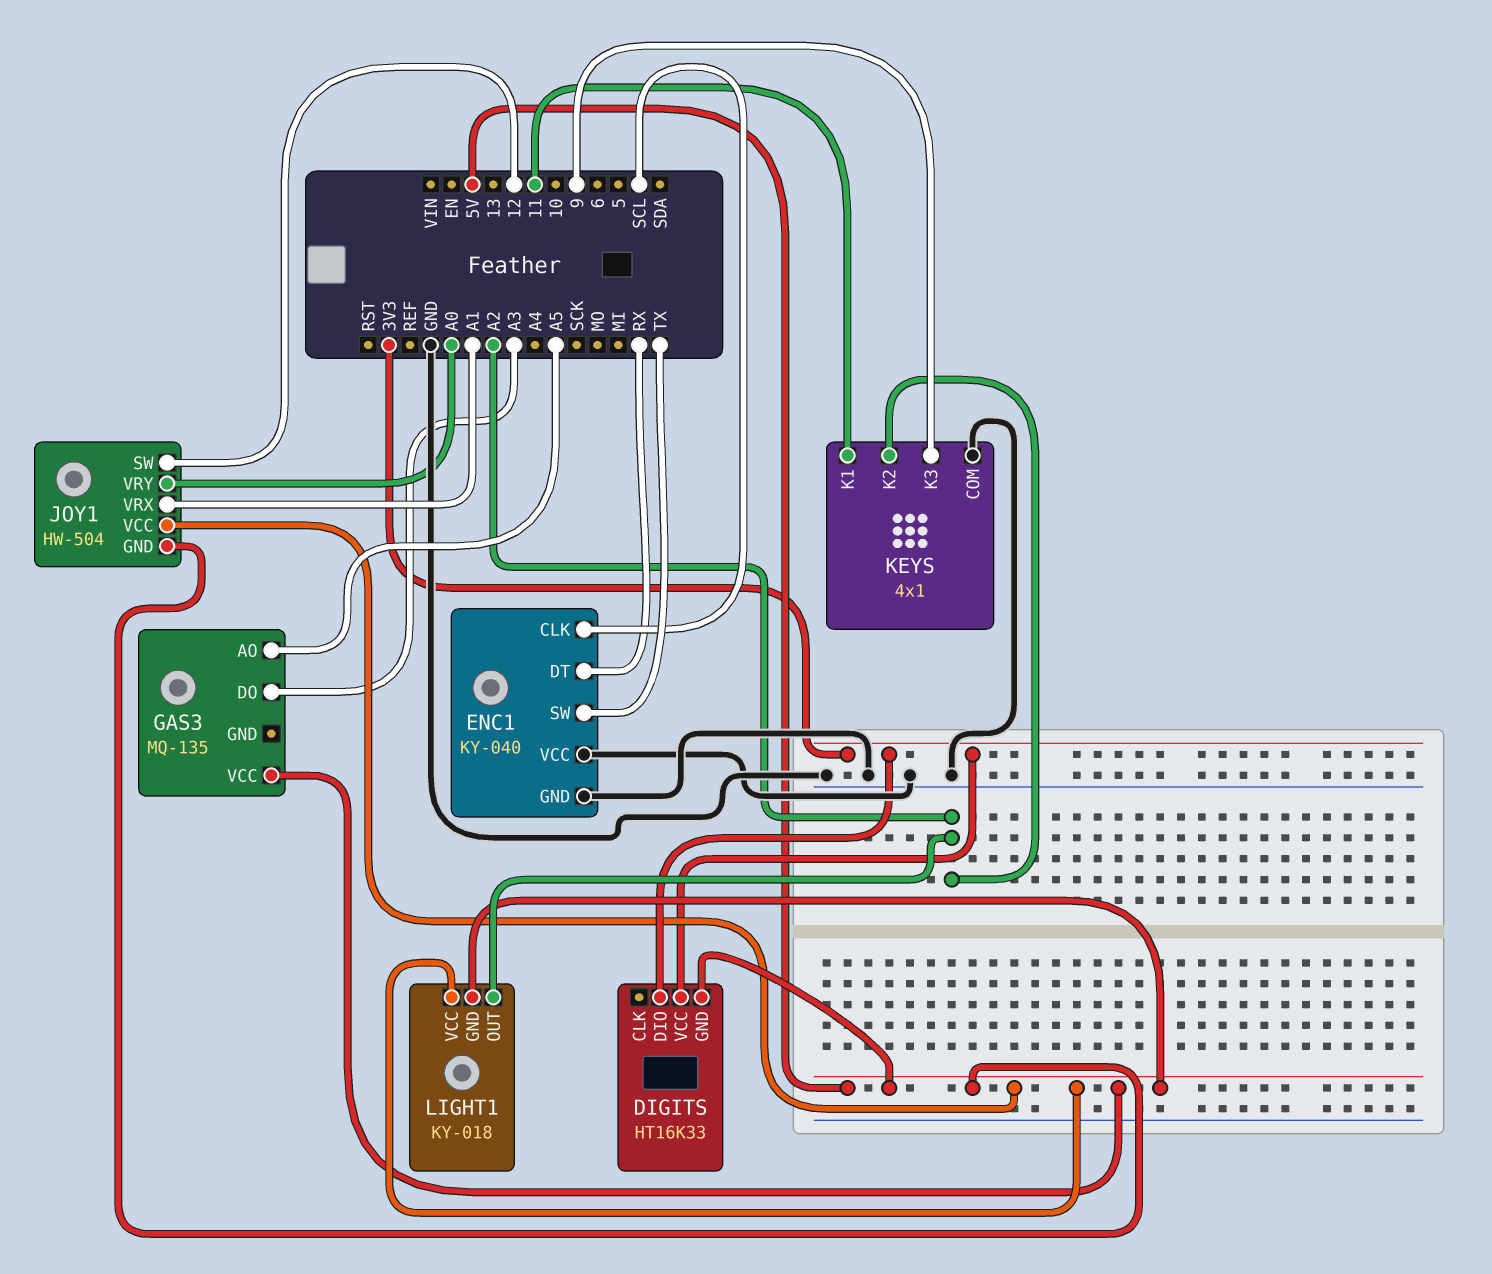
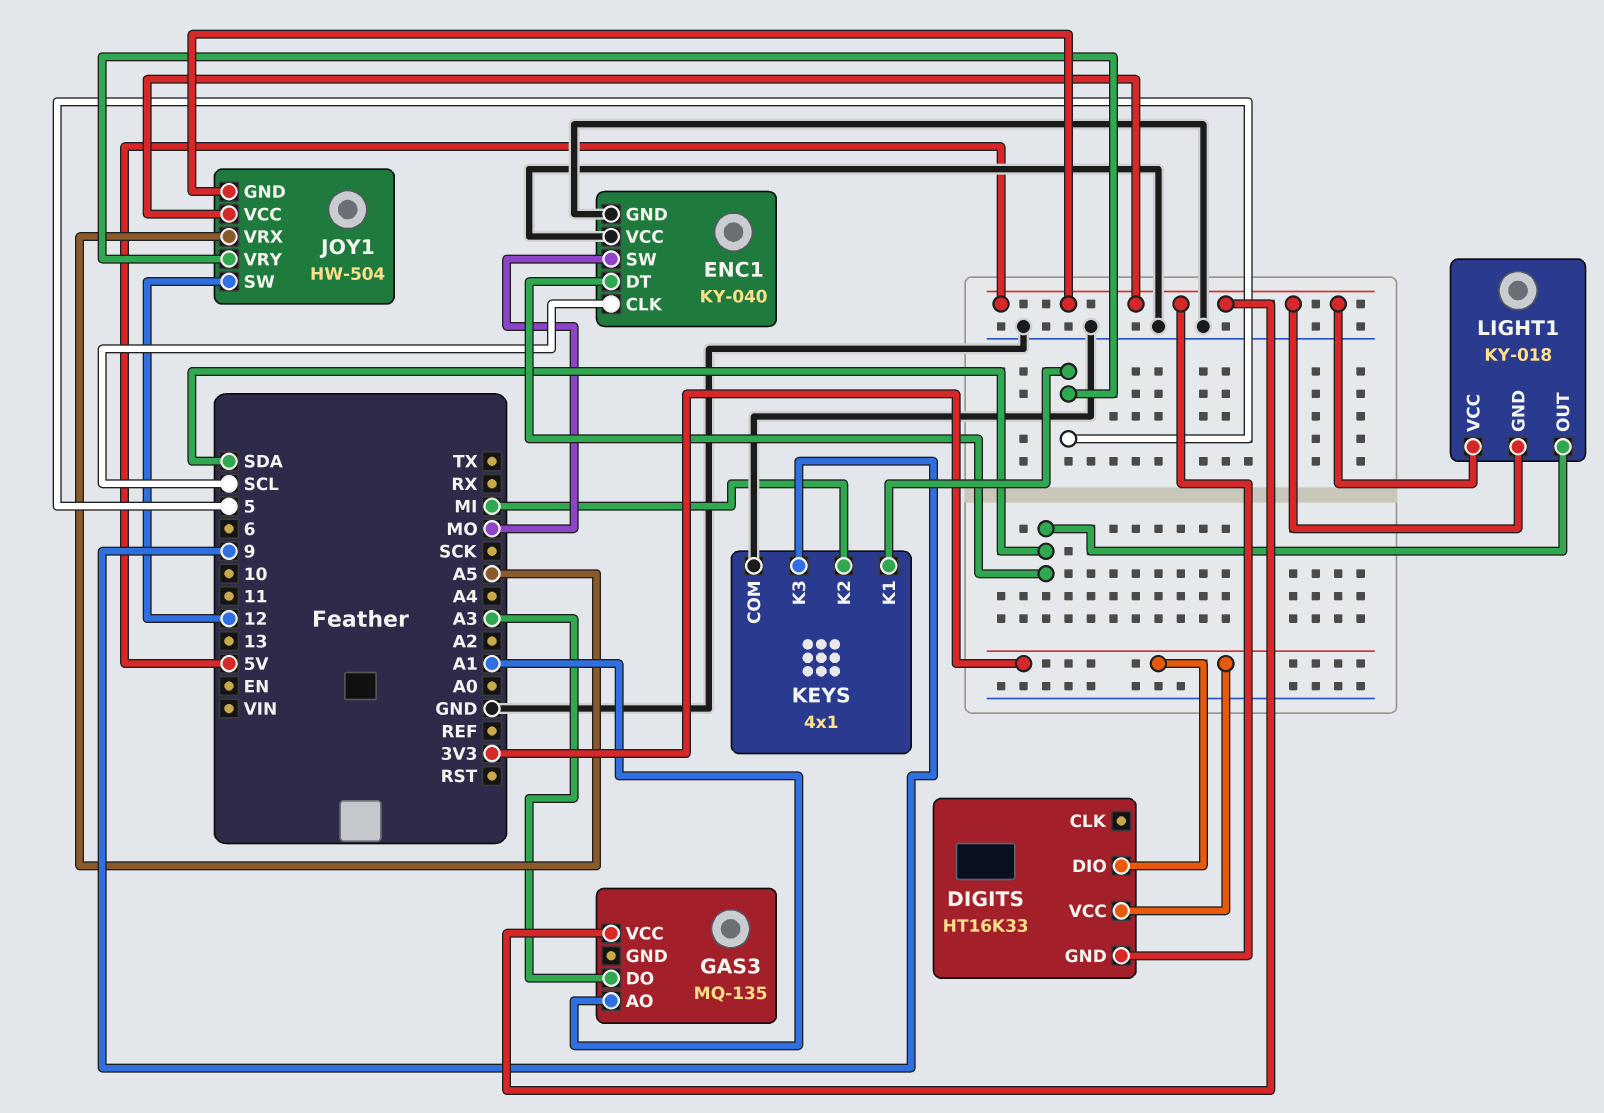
ENC1 pin DT: RX -> SDA
ENC1 pin SW: TX -> MO
GAS3 pin AO: A5 -> A1
JOY1 pin VRX: A1 -> A5
JOY1 pin VRY: A0 -> 5
KEYS pin K1: 11 -> 5
KEYS pin K2: A2 -> MI
LIGHT1 pin OUT: A2 -> SDA

